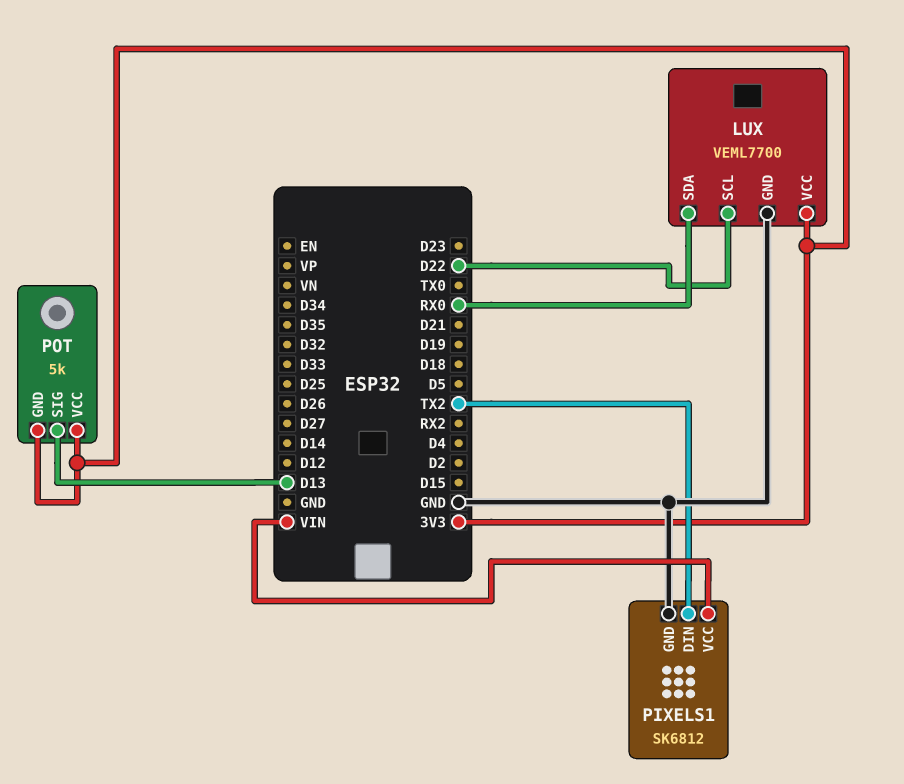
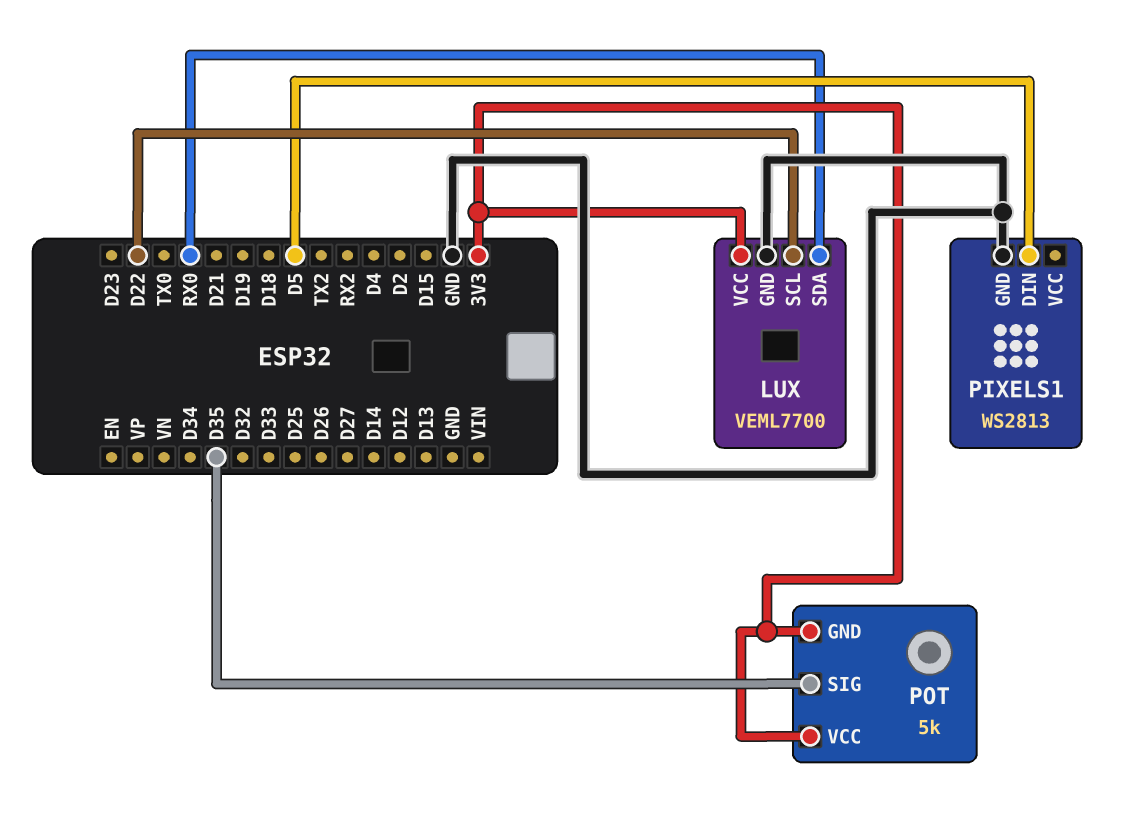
PIXELS1: SK6812 -> WS2813
PIXELS1 pin DIN: TX2 -> D5
PIXELS1 pin VCC: VIN -> none
POT pin SIG: D13 -> D35

